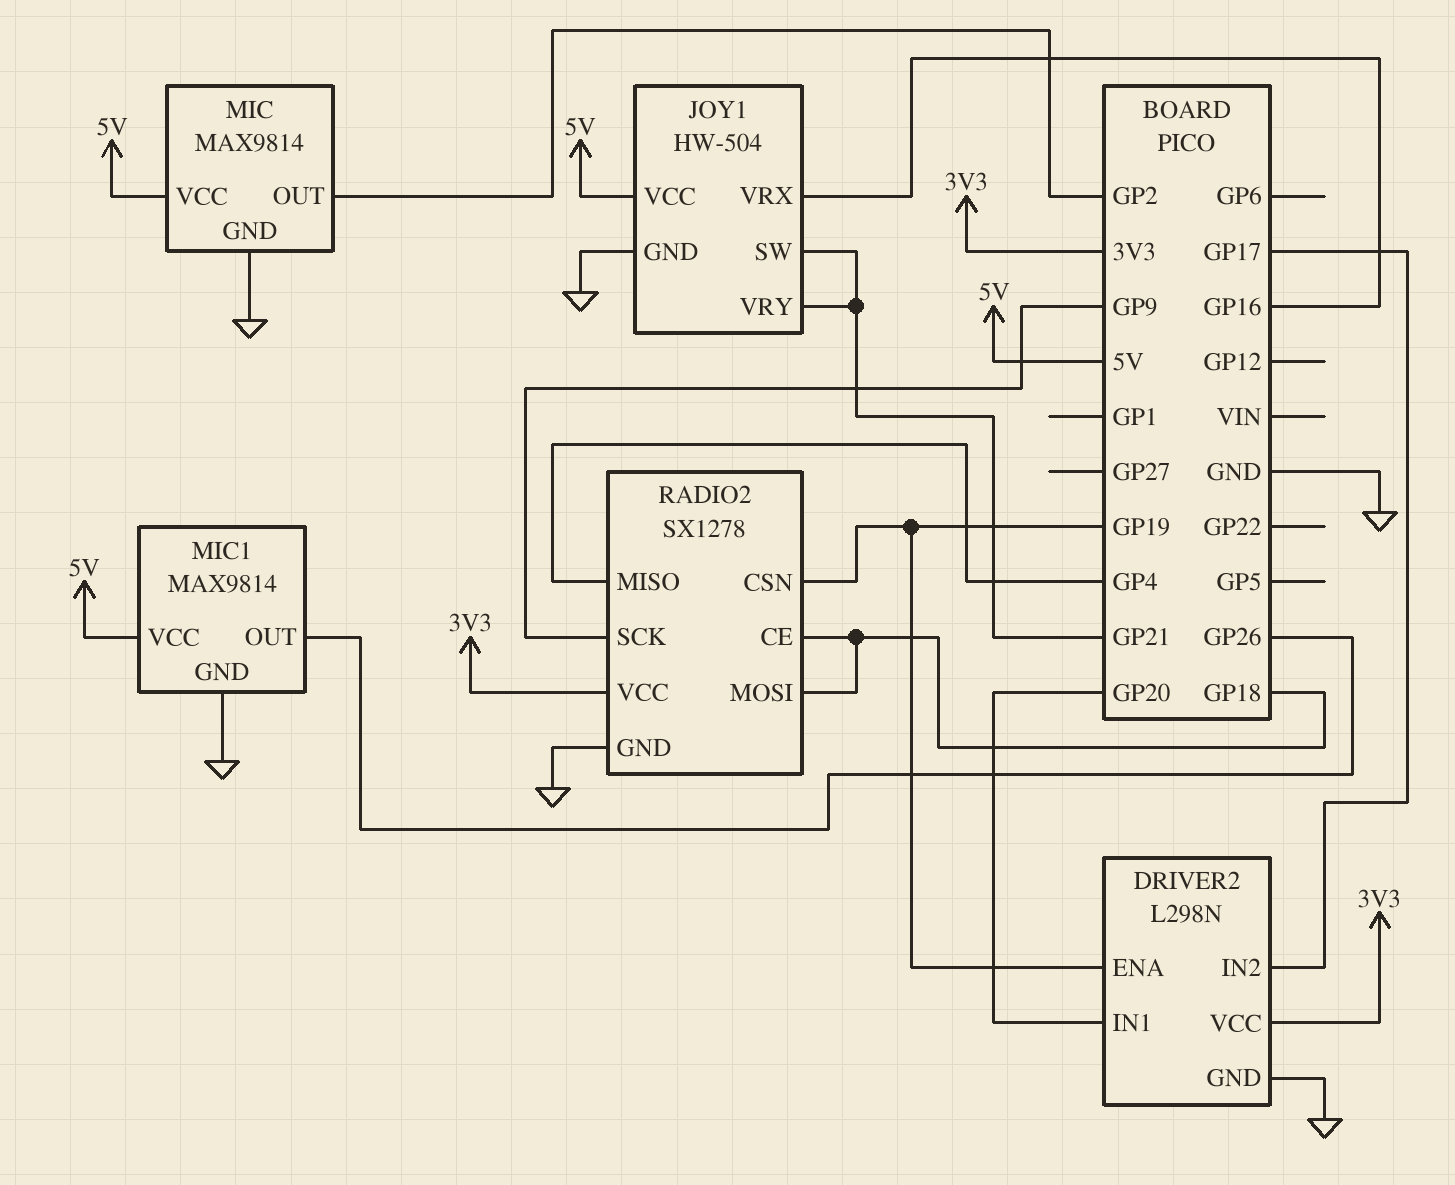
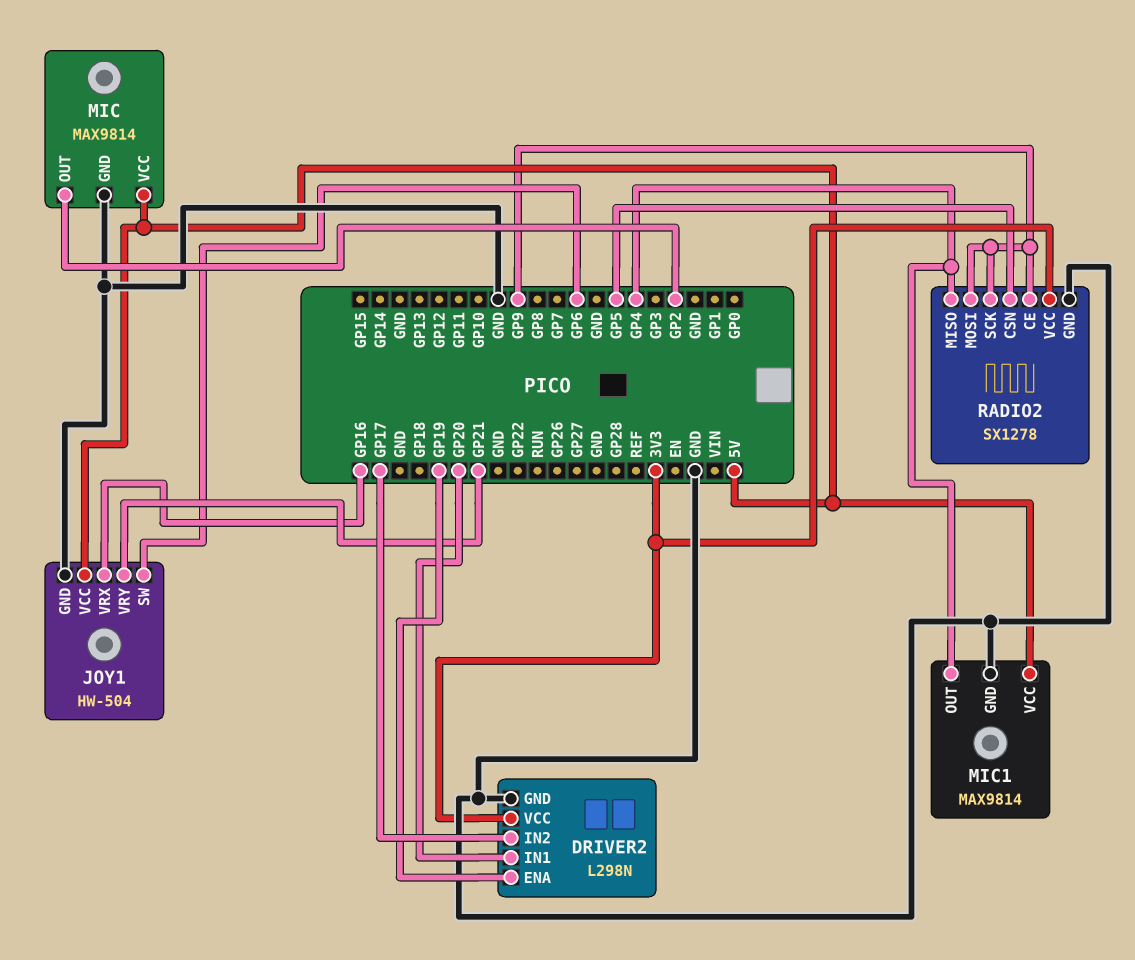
JOY1 pin SW: GP21 -> GP6
MIC1 pin OUT: GP26 -> GP4
RADIO2 pin CE: GP18 -> GP9
RADIO2 pin CSN: GP19 -> GP5
RADIO2 pin MOSI: GP18 -> GP9

